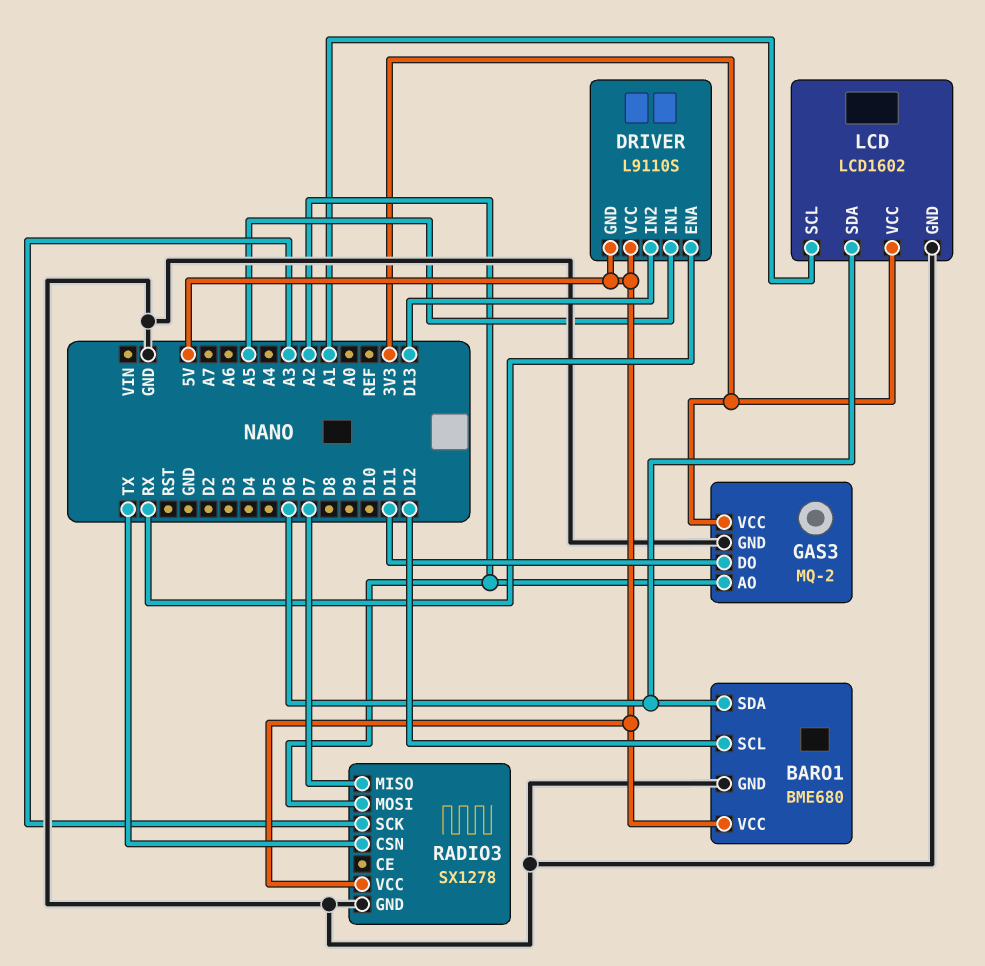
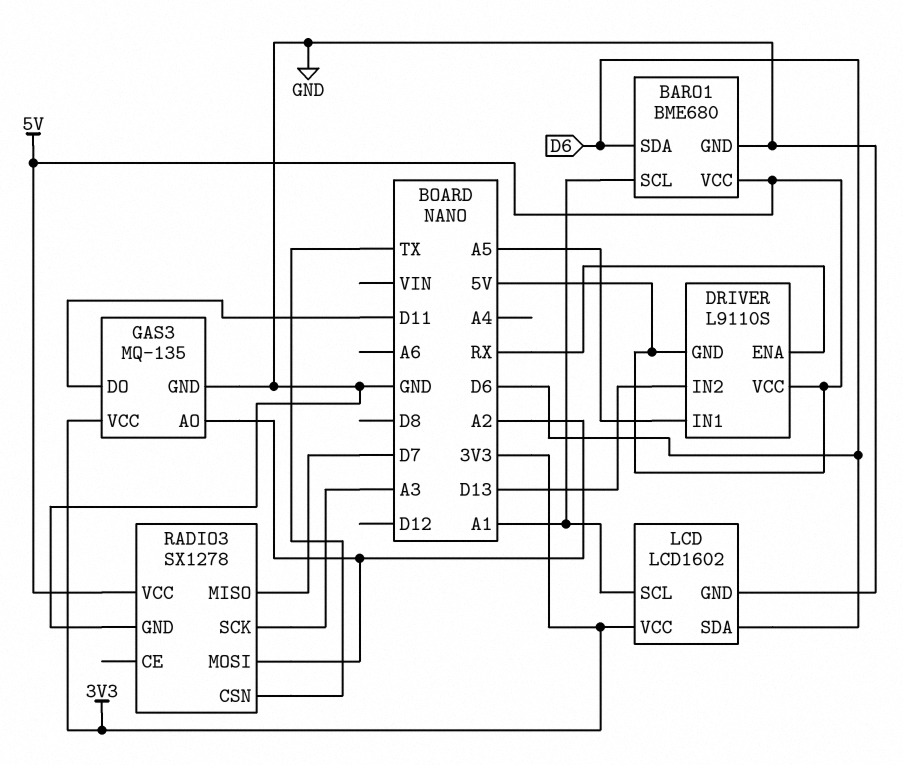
BARO1 pin SCL: D12 -> A1
GAS3: MQ-2 -> MQ-135

